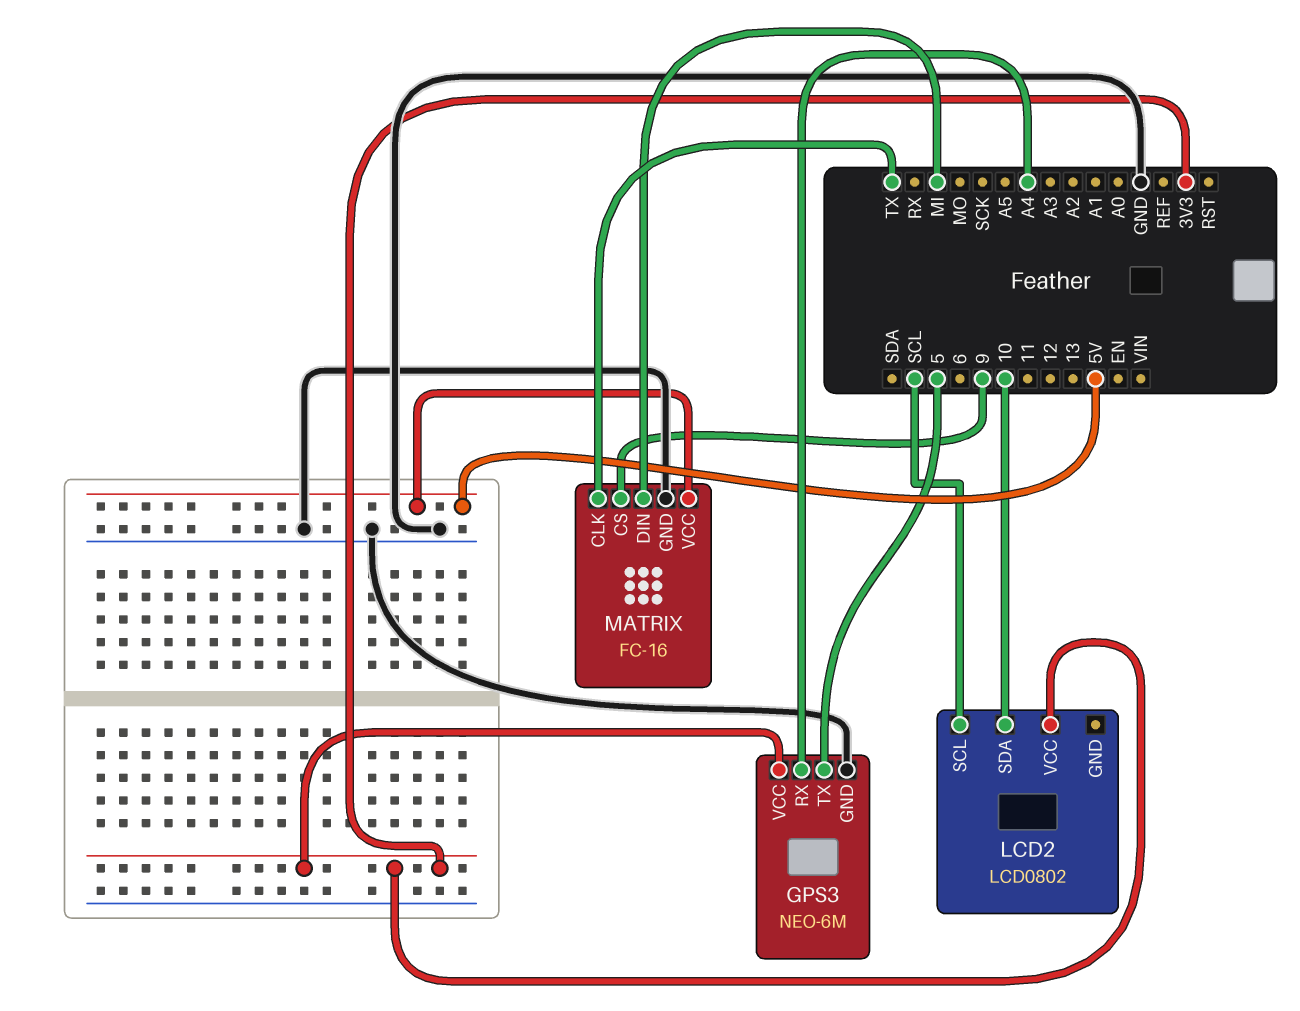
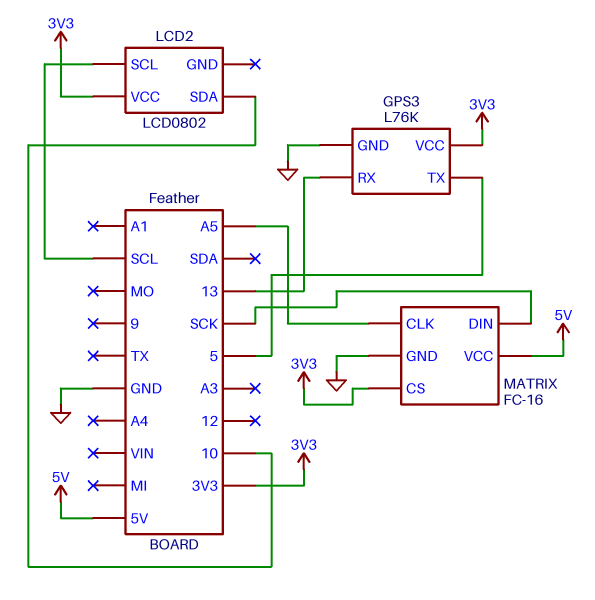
GPS3: NEO-6M -> L76K
GPS3 pin RX: A4 -> 13
MATRIX pin CLK: TX -> A5
MATRIX pin CS: 9 -> 3V3
MATRIX pin DIN: MI -> SCK

